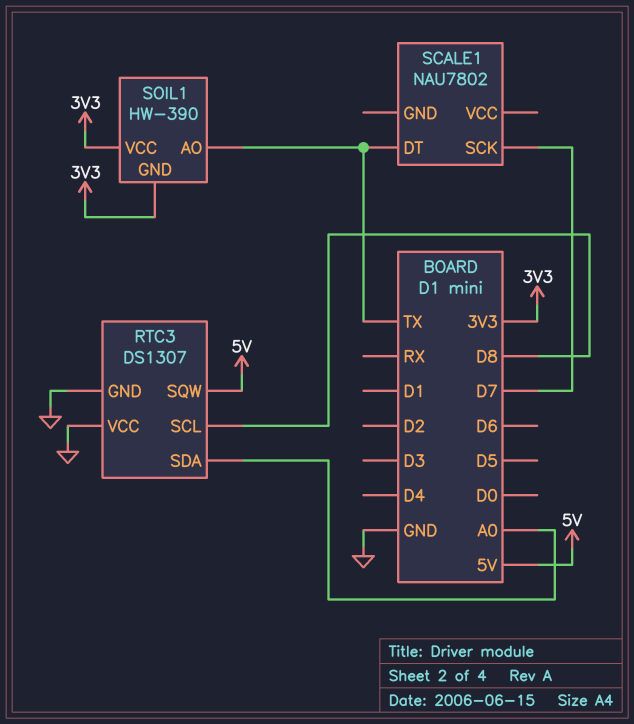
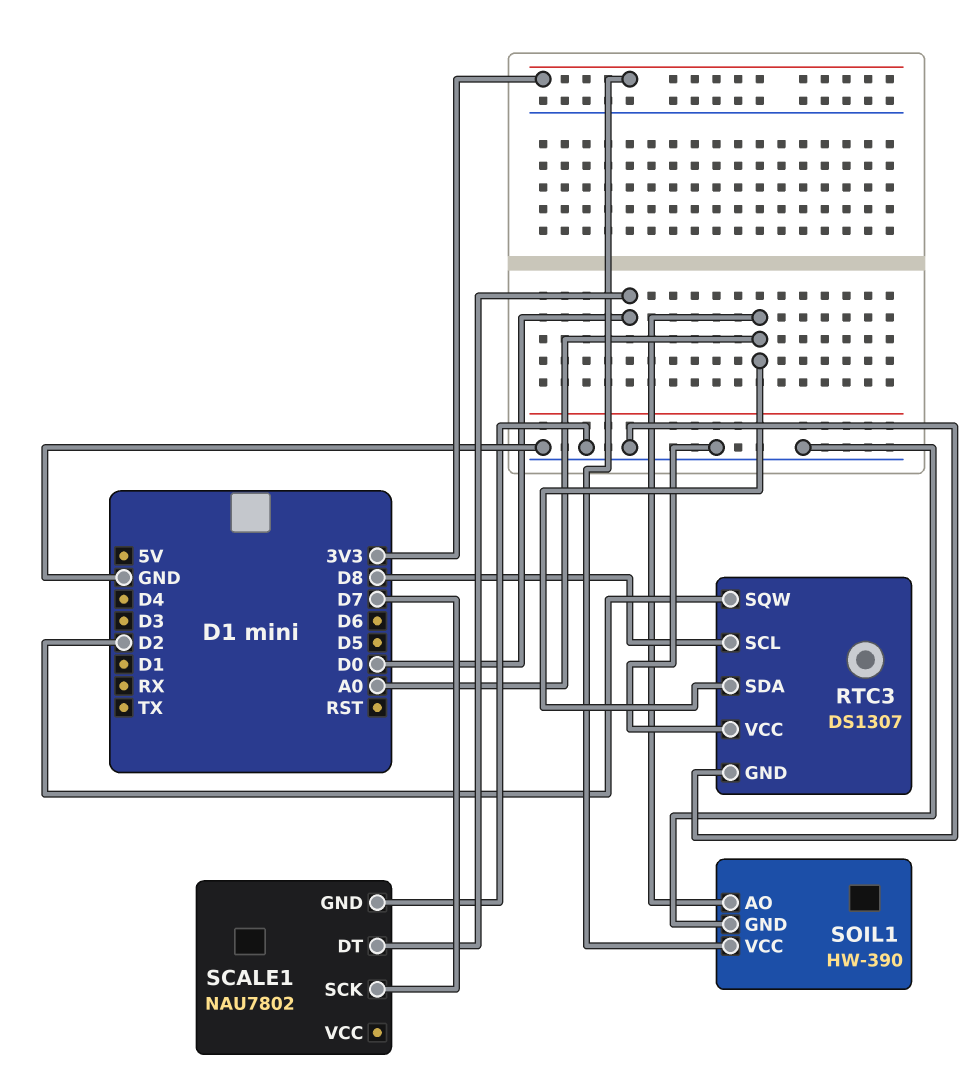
RTC3 pin SQW: 5V -> D2
SCALE1 pin DT: TX -> D0
SCALE1 pin GND: none -> GND
SOIL1 pin AO: TX -> A0
SOIL1 pin GND: 3V3 -> GND

